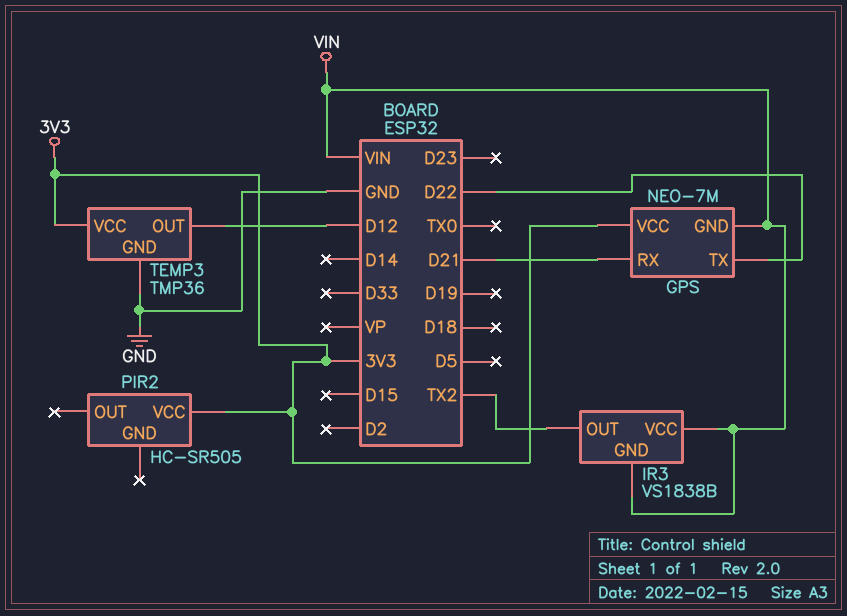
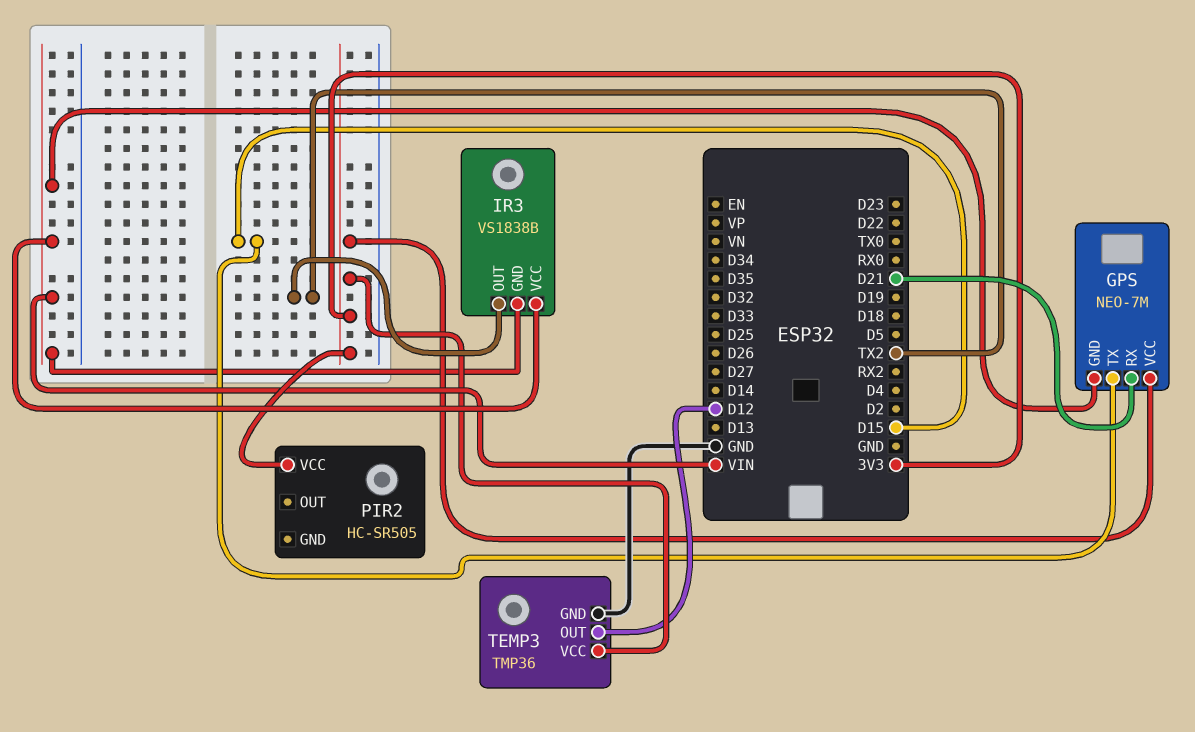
GPS pin TX: D22 -> D15

